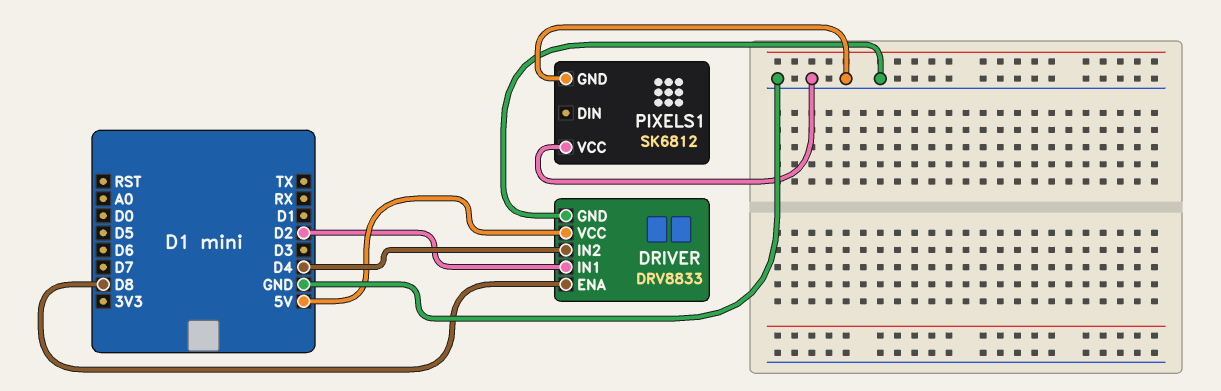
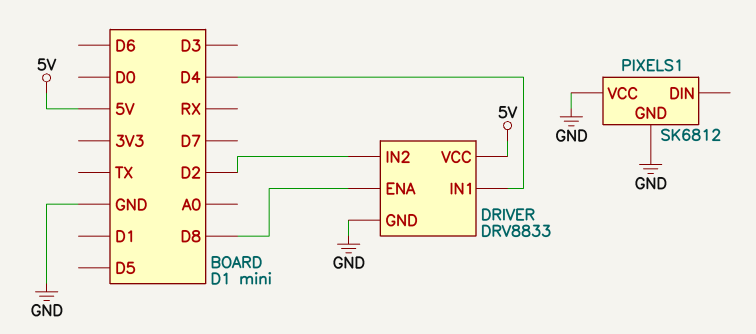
DRIVER pin IN1: D2 -> D4
DRIVER pin IN2: D4 -> D2

